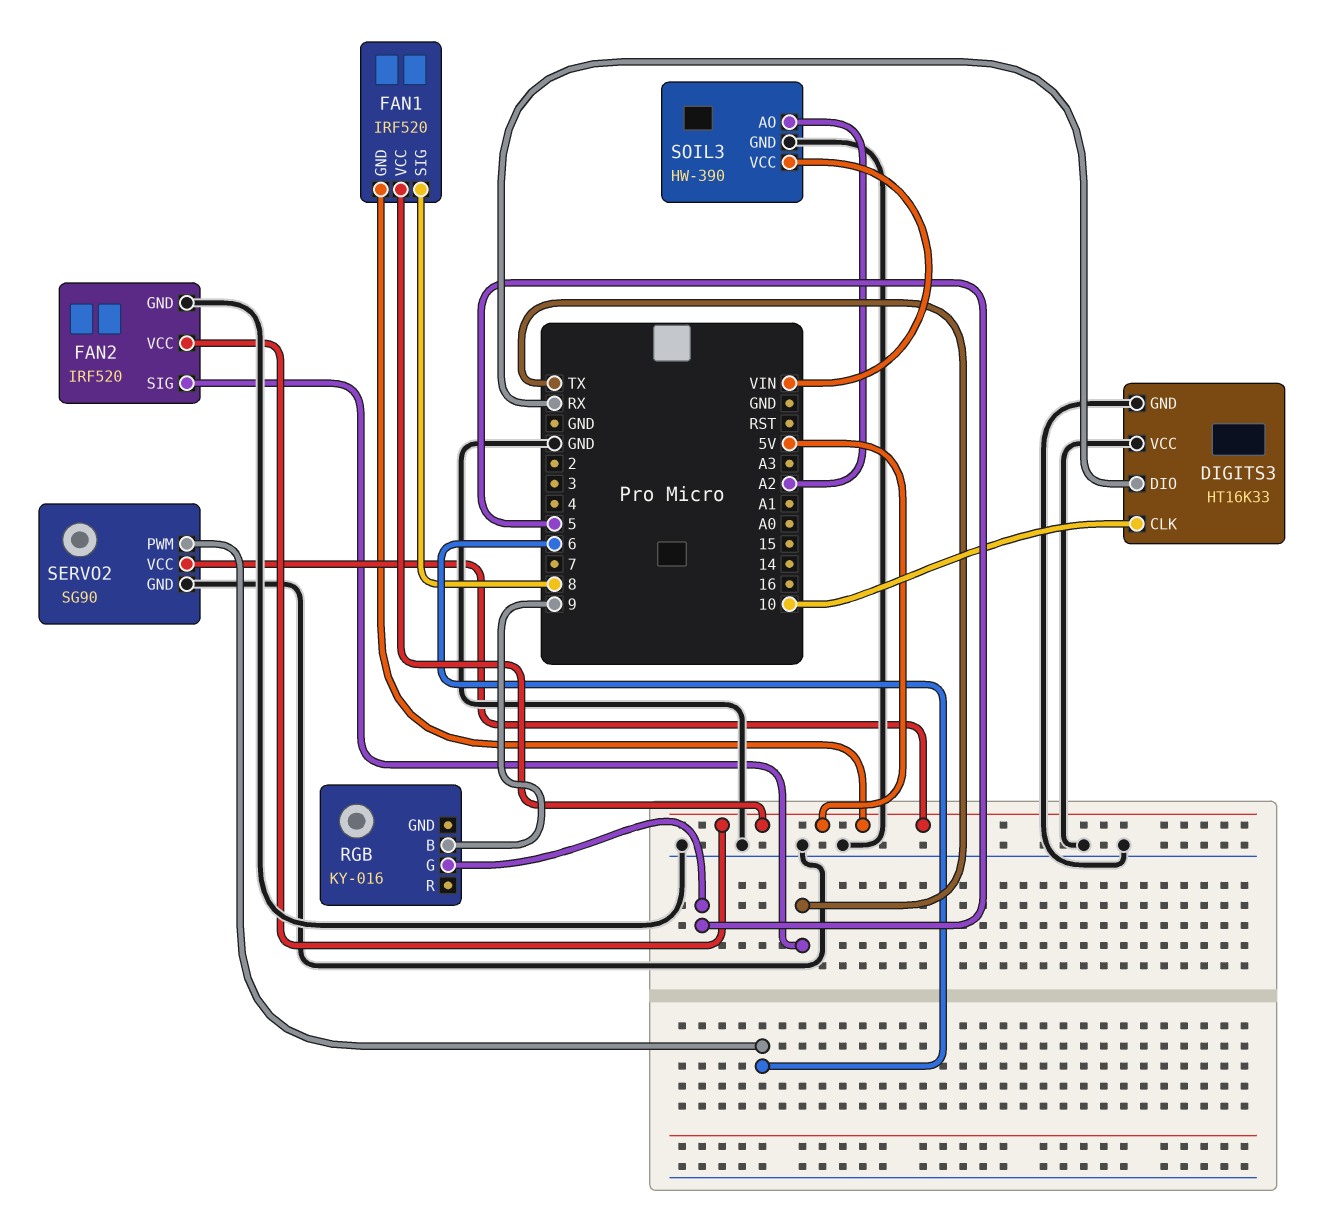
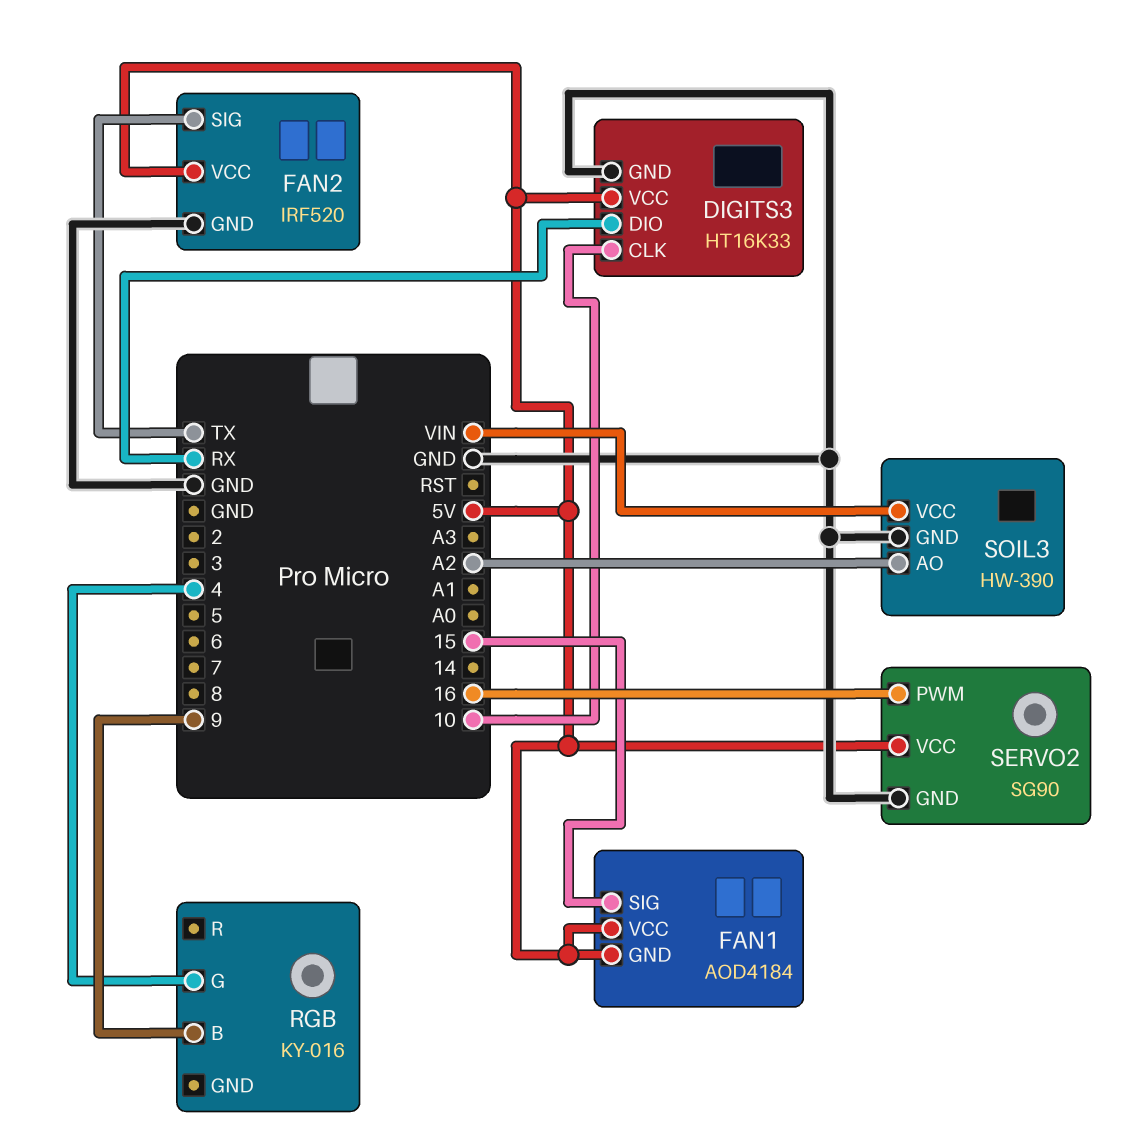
DIGITS3 pin VCC: GND -> 5V
FAN1: IRF520 -> AOD4184
FAN1 pin SIG: 8 -> 15
RGB pin G: 5 -> 4
SERVO2 pin PWM: 6 -> 16

